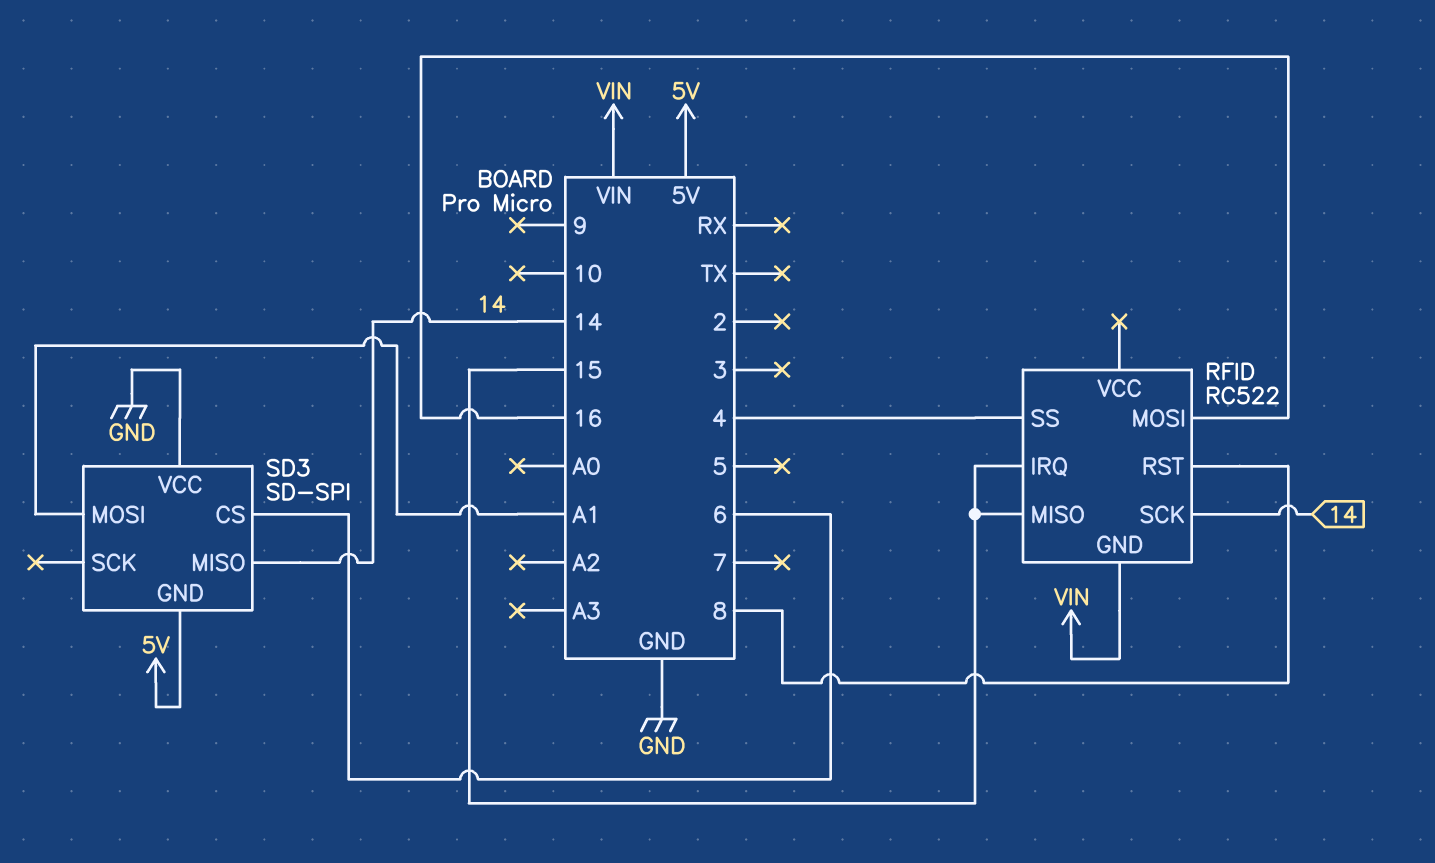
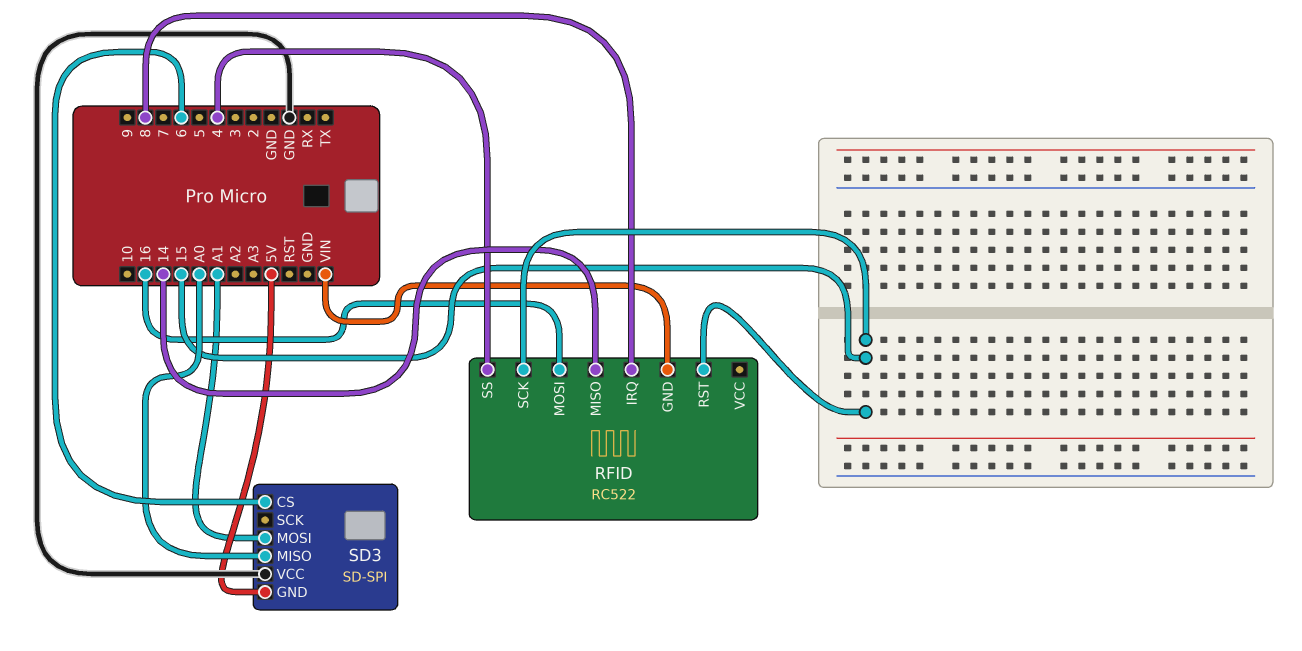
RFID pin IRQ: 15 -> 8
RFID pin MISO: 15 -> 14
RFID pin RST: 8 -> 15
RFID pin SCK: 14 -> 15
SD3 pin MISO: 14 -> A0

